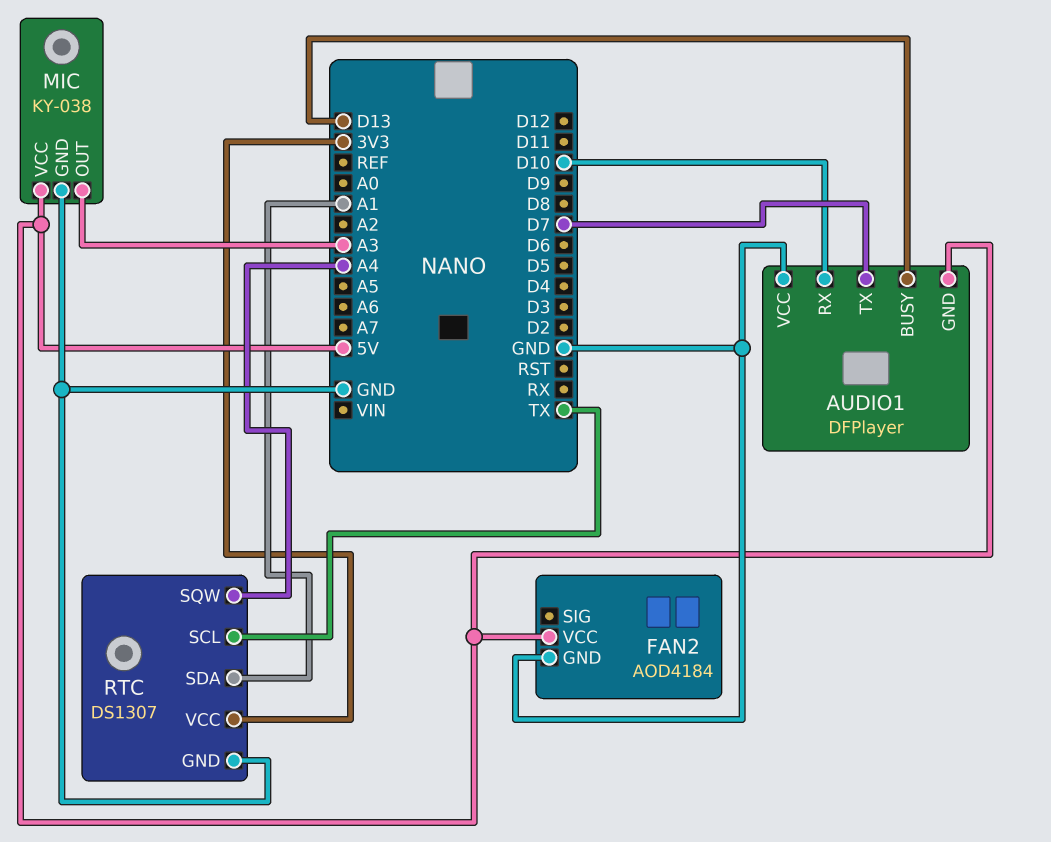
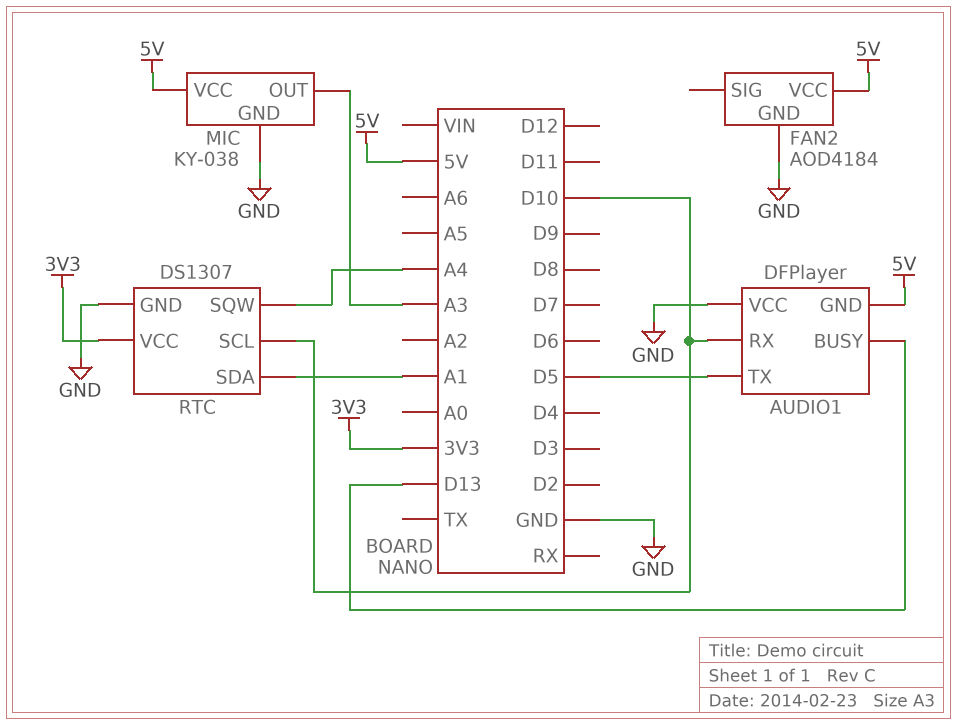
AUDIO1 pin TX: D7 -> D5
RTC pin SCL: TX -> D10

